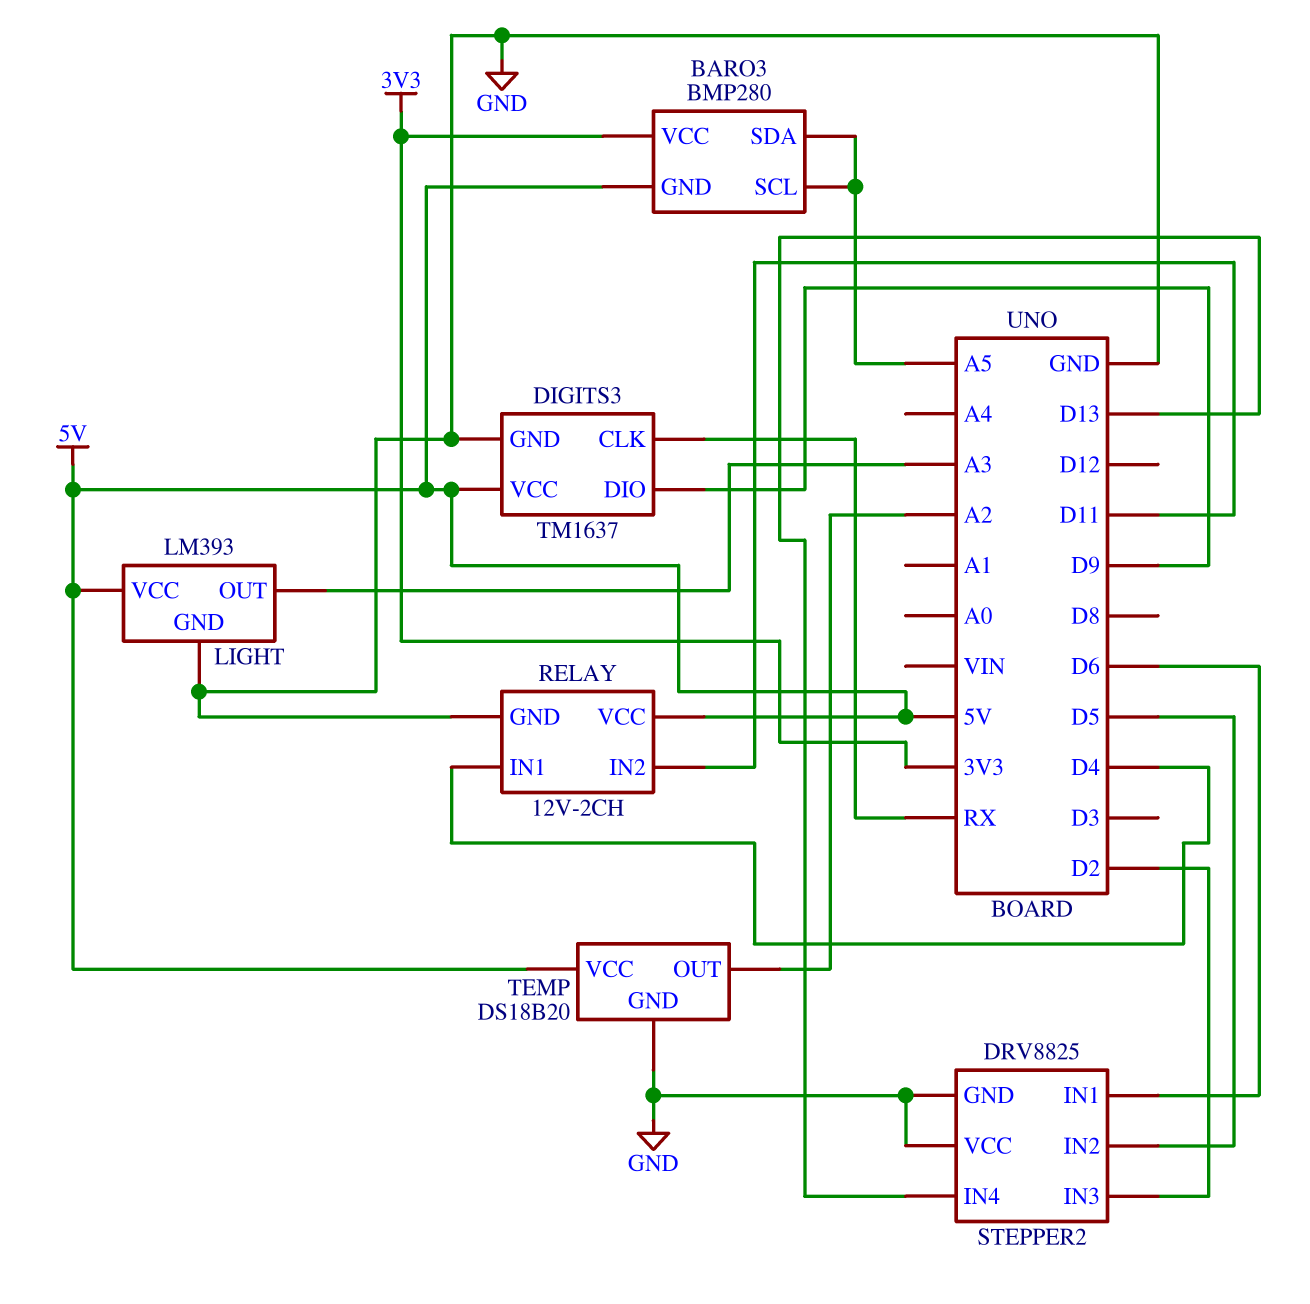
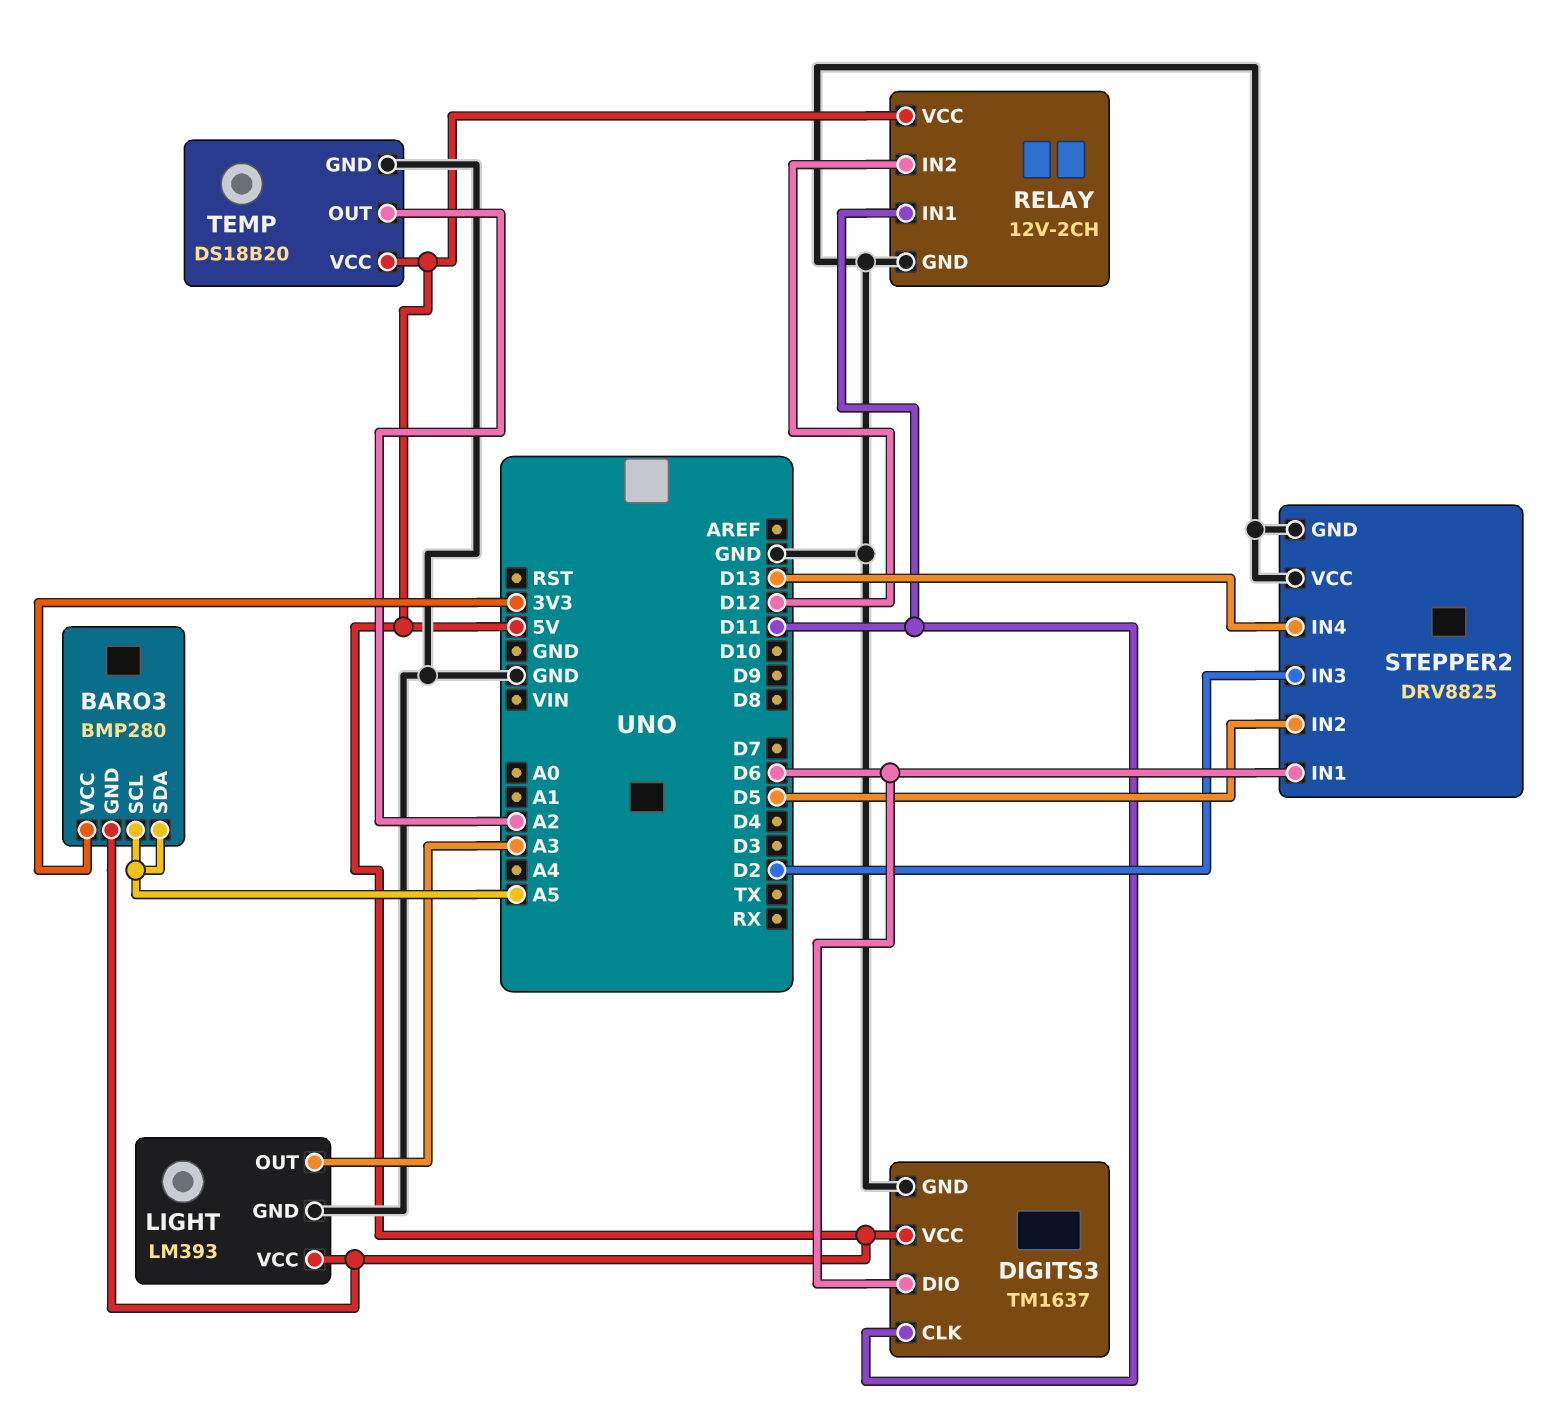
DIGITS3 pin CLK: RX -> D11
DIGITS3 pin DIO: D9 -> D6
RELAY pin IN1: D4 -> D11
RELAY pin IN2: D11 -> D12

